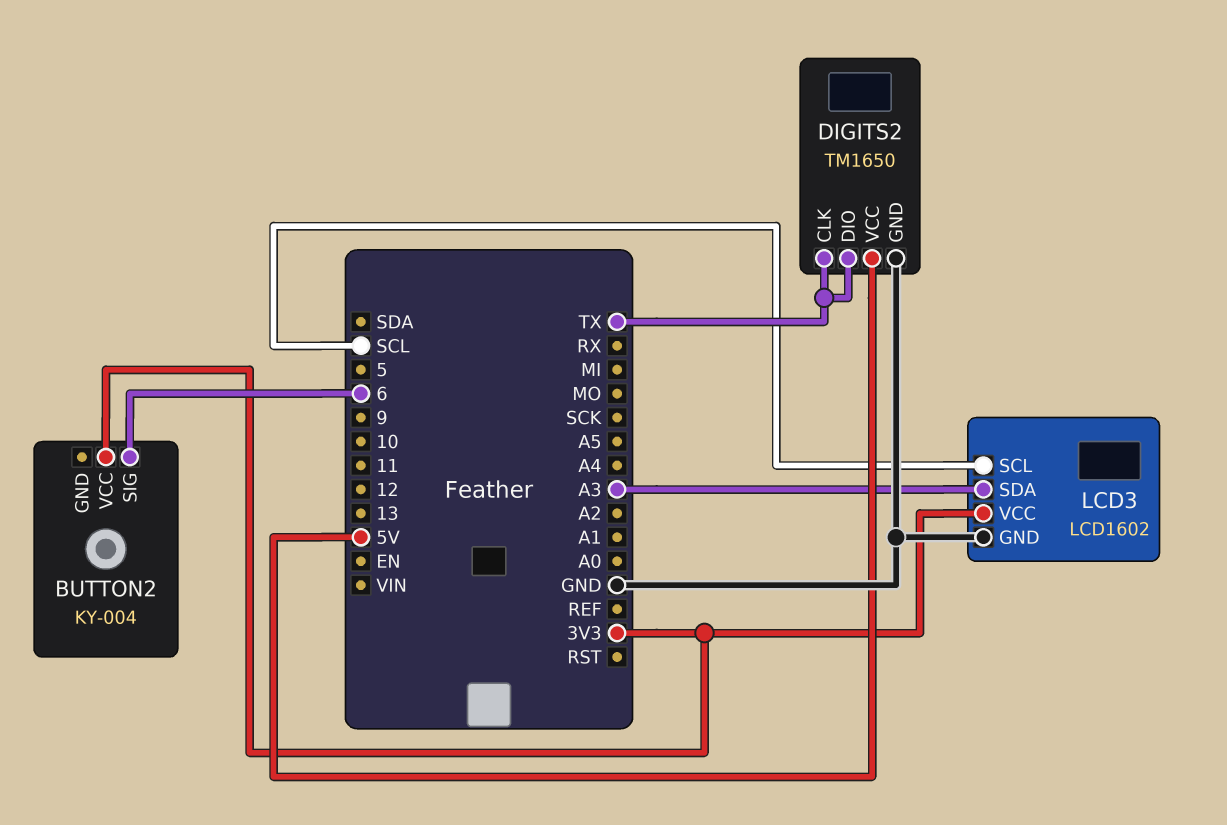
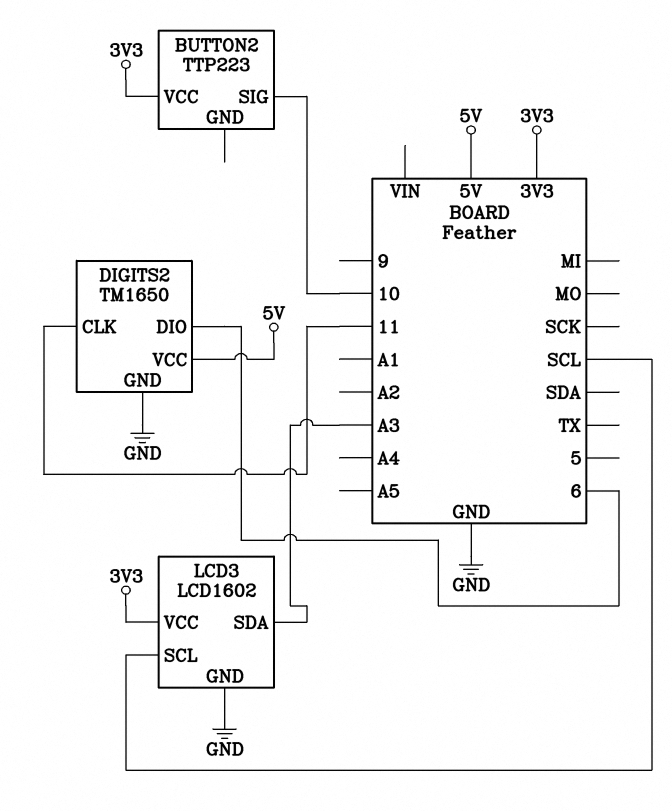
BUTTON2: KY-004 -> TTP223
BUTTON2 pin SIG: 6 -> 10
DIGITS2 pin CLK: TX -> 11
DIGITS2 pin DIO: TX -> 6

